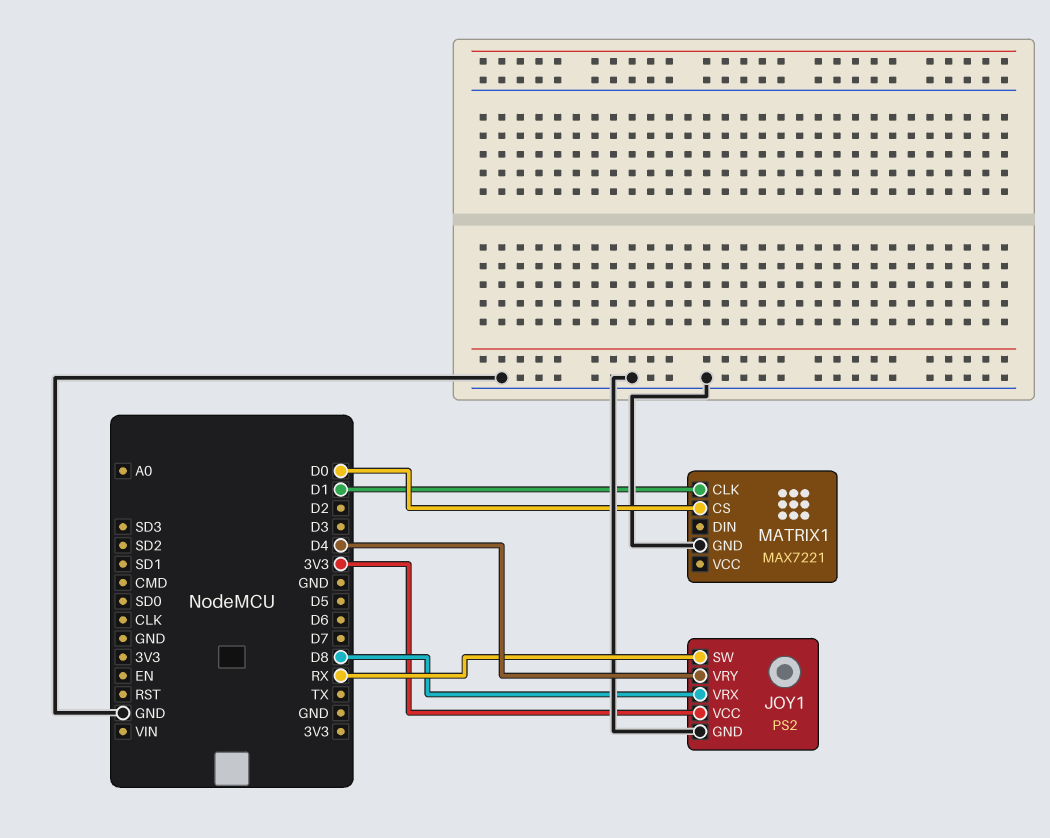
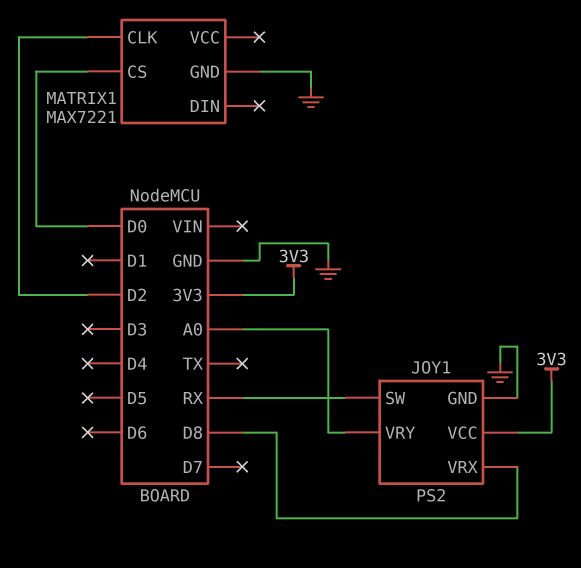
JOY1 pin VRY: D4 -> A0
MATRIX1 pin CLK: D1 -> D2

